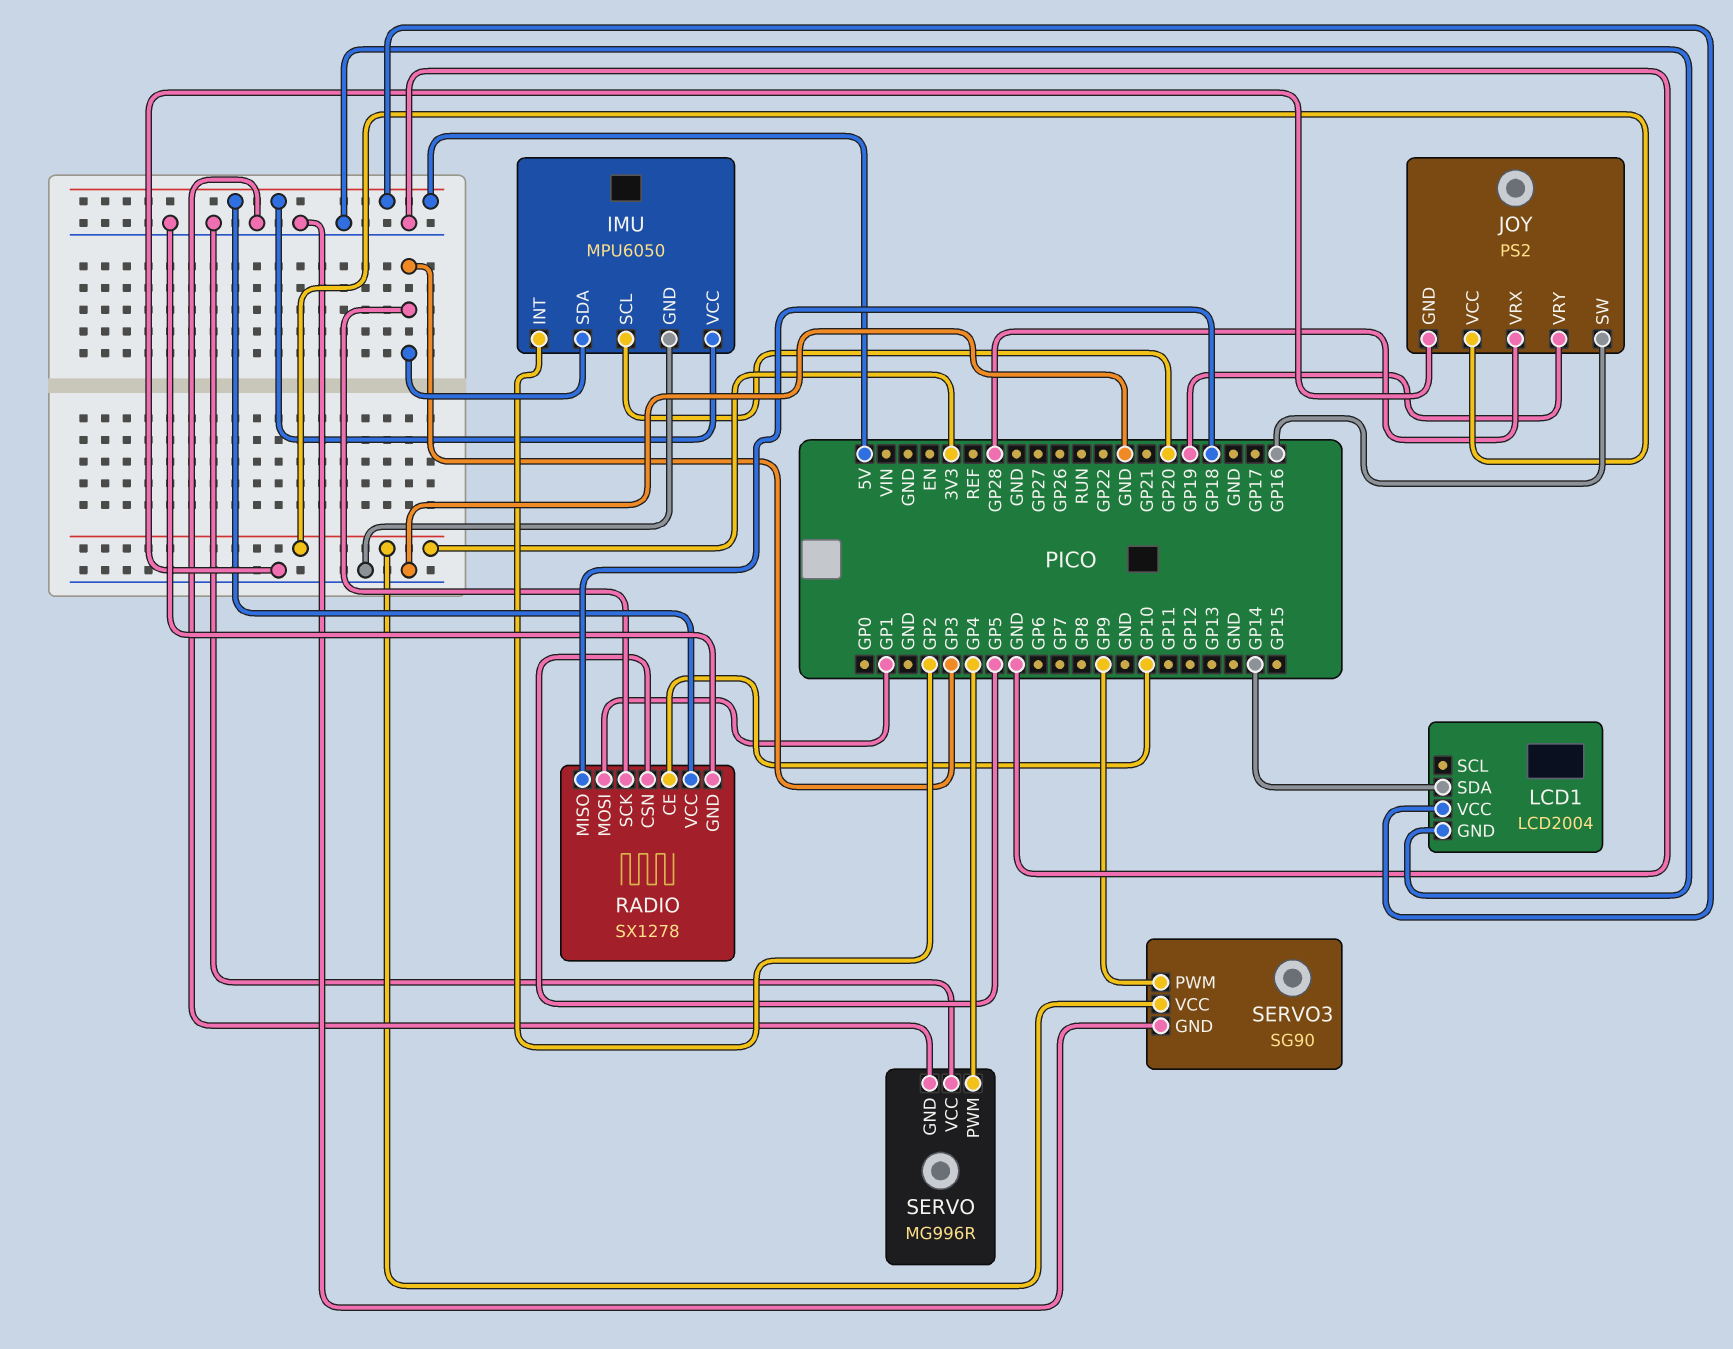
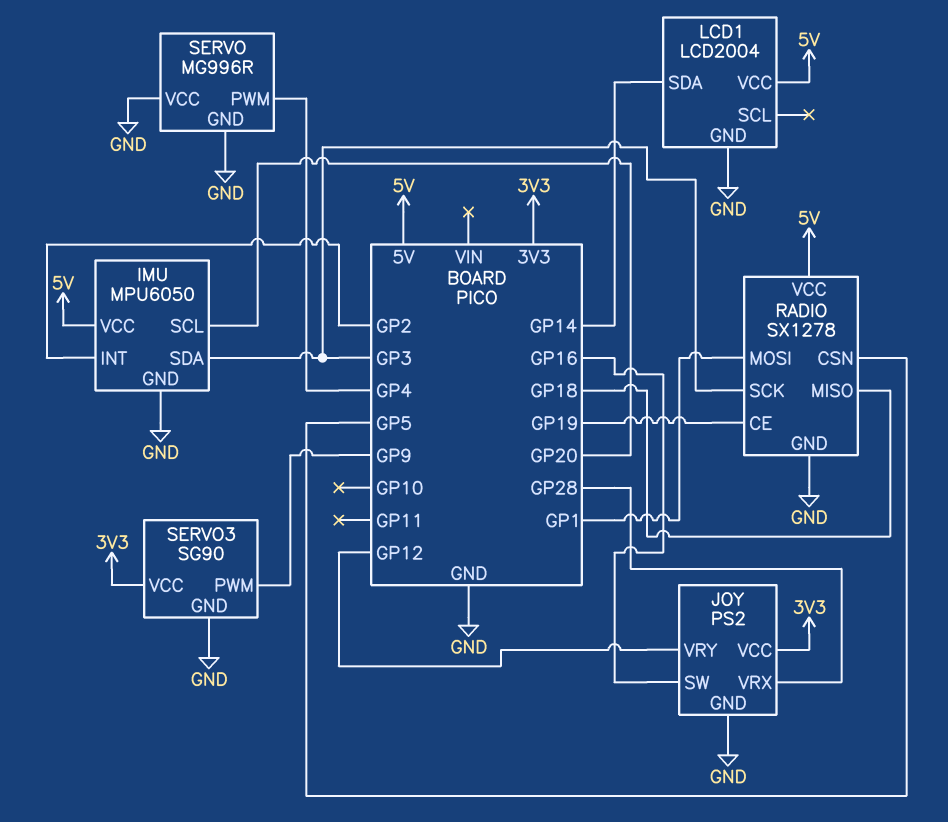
JOY pin VRY: GP19 -> GP12
RADIO pin CE: GP10 -> GP19

